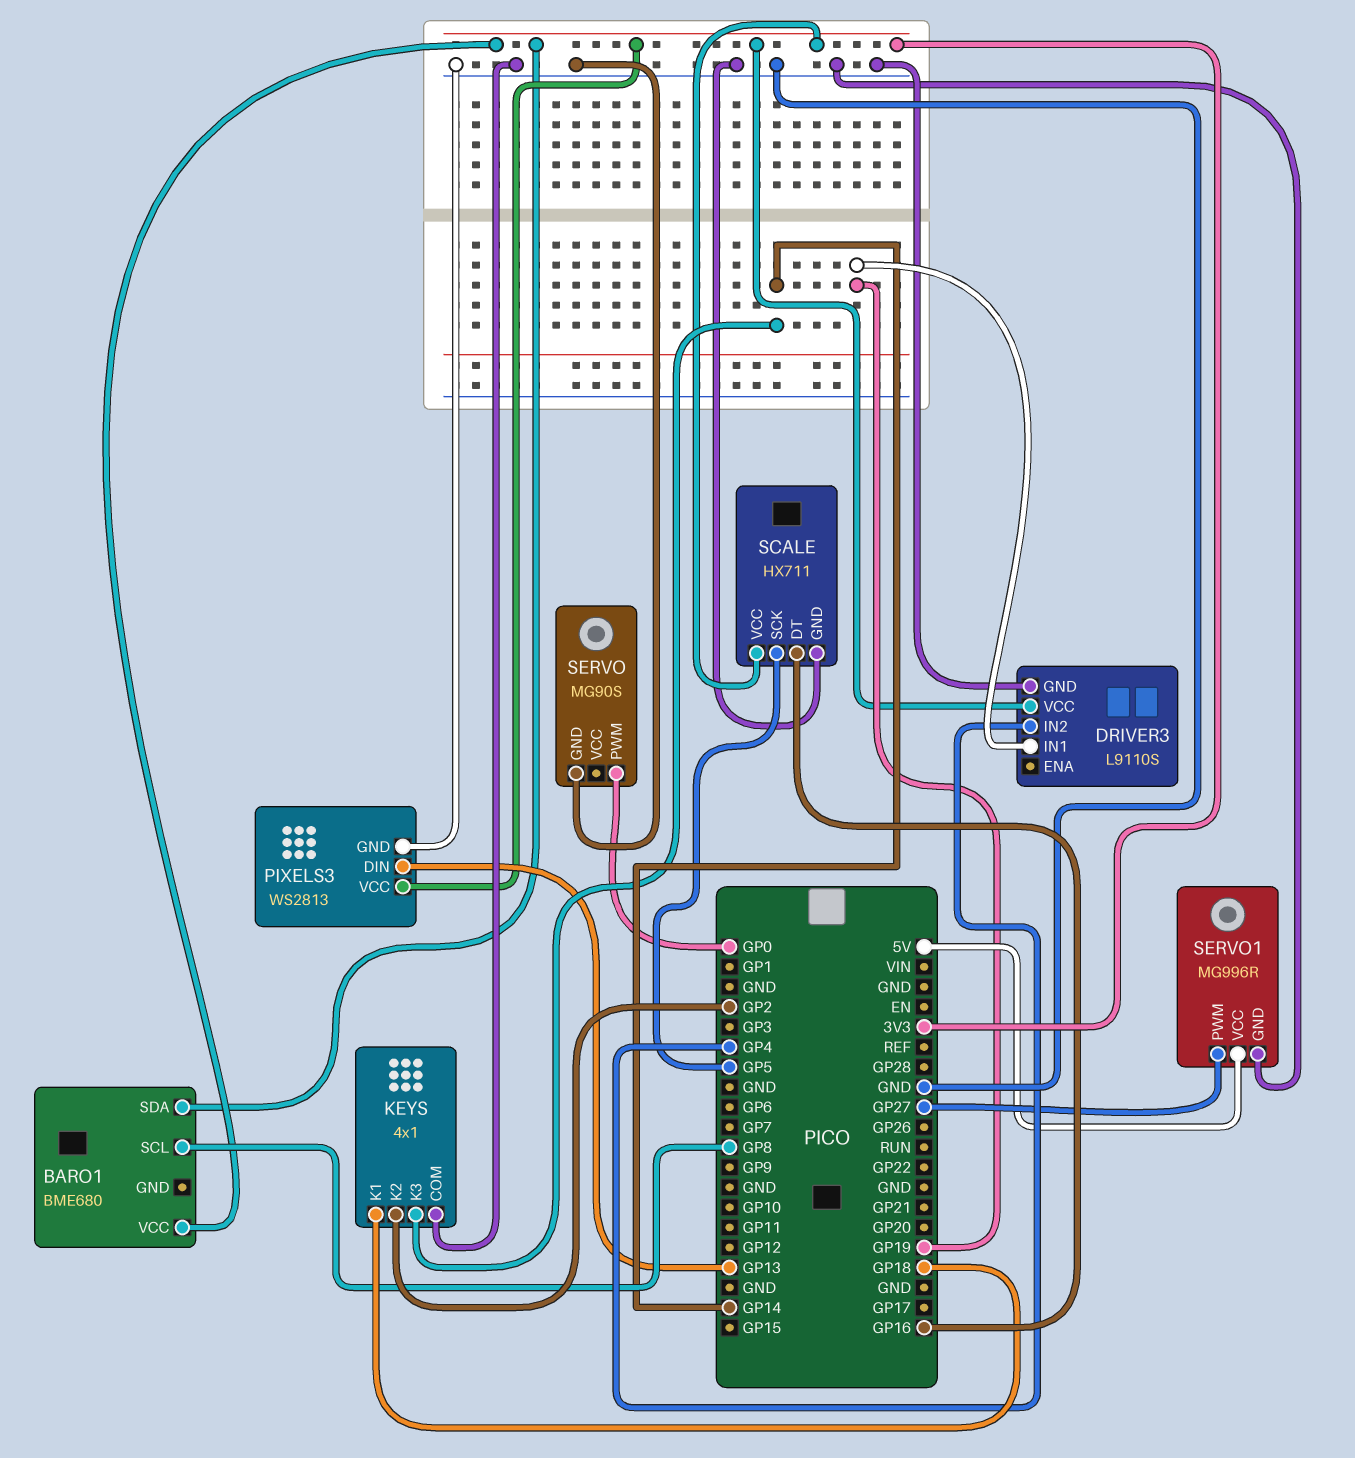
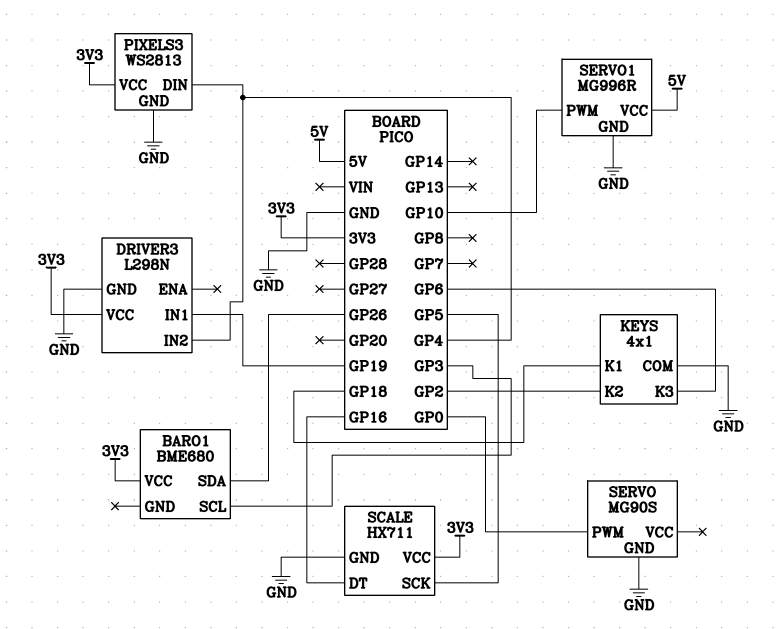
BARO1 pin SCL: GP8 -> GP3
BARO1 pin SDA: 3V3 -> GP26
DRIVER3: L9110S -> L298N
KEYS pin K3: GP14 -> GP6
PIXELS3 pin DIN: GP13 -> GP4
SERVO1 pin PWM: GP27 -> GP10

